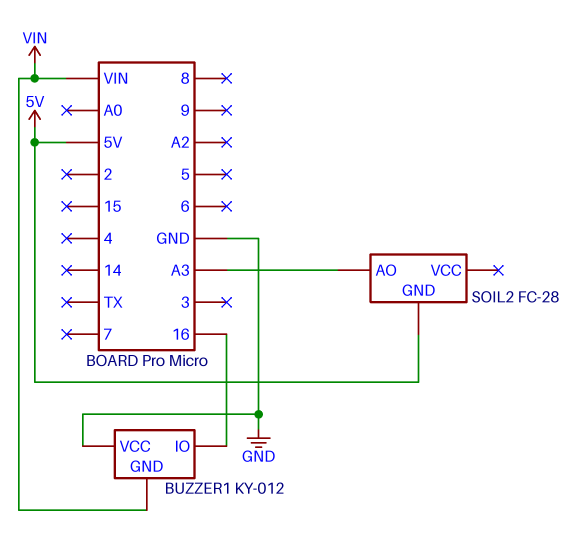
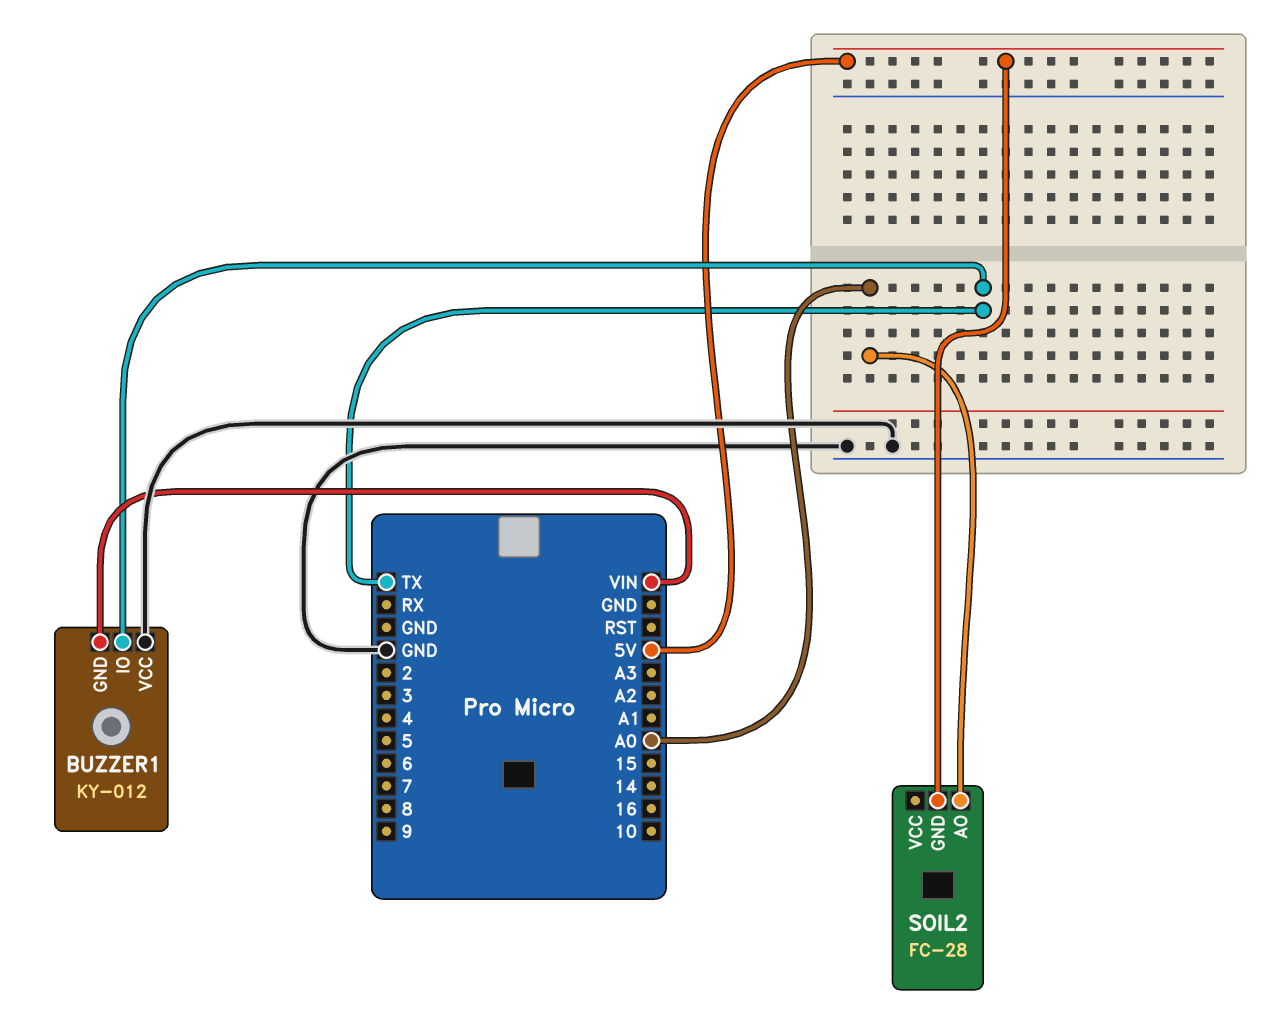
BUZZER1 pin IO: 16 -> TX
SOIL2 pin AO: A3 -> A0

